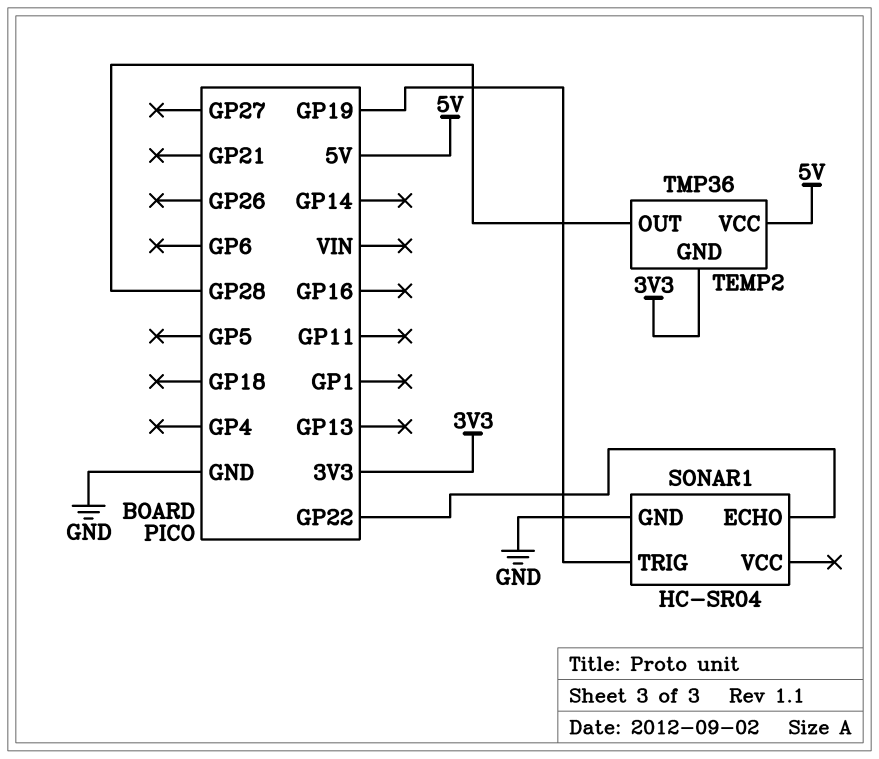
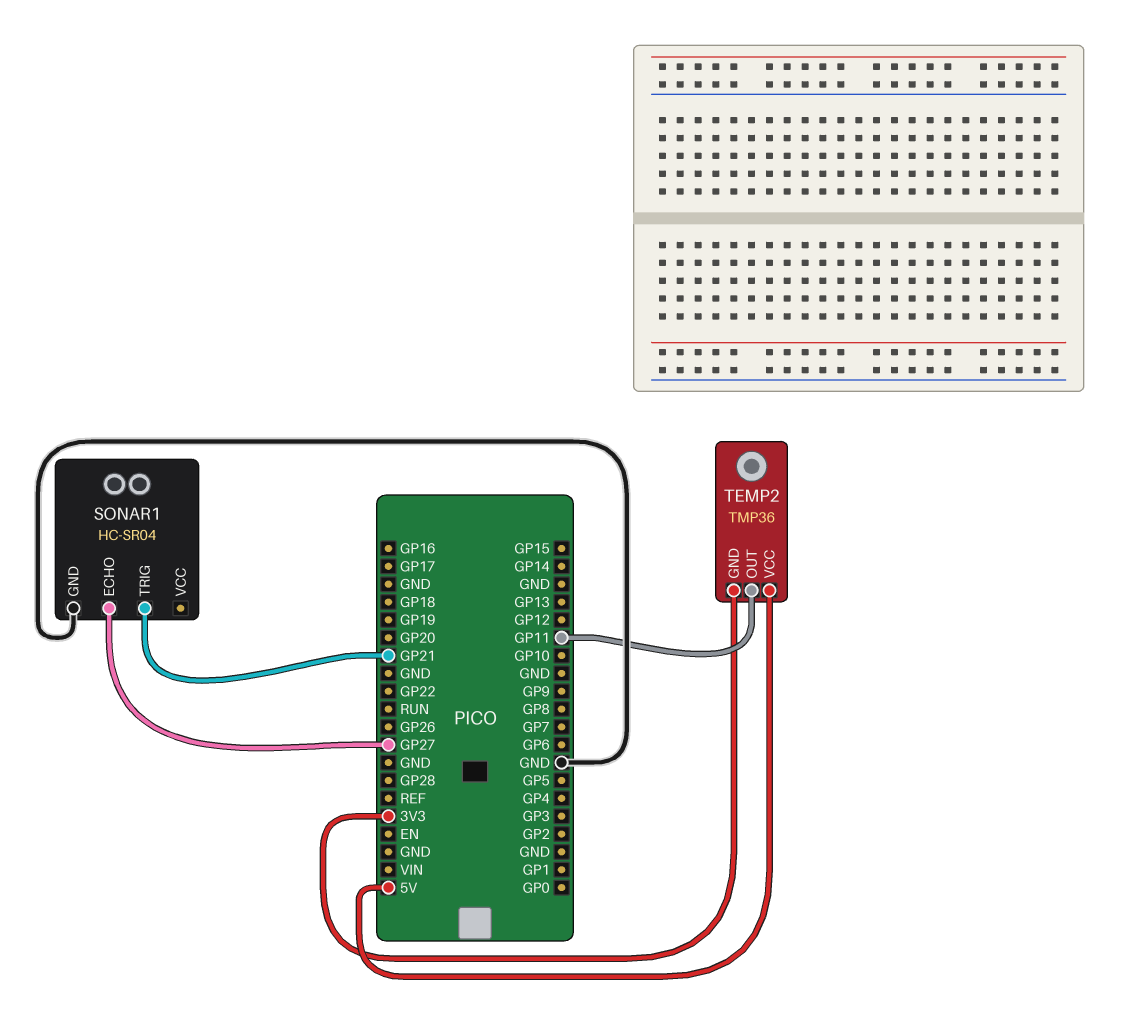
SONAR1 pin ECHO: GP22 -> GP27
SONAR1 pin TRIG: GP19 -> GP21
TEMP2 pin OUT: GP28 -> GP11

